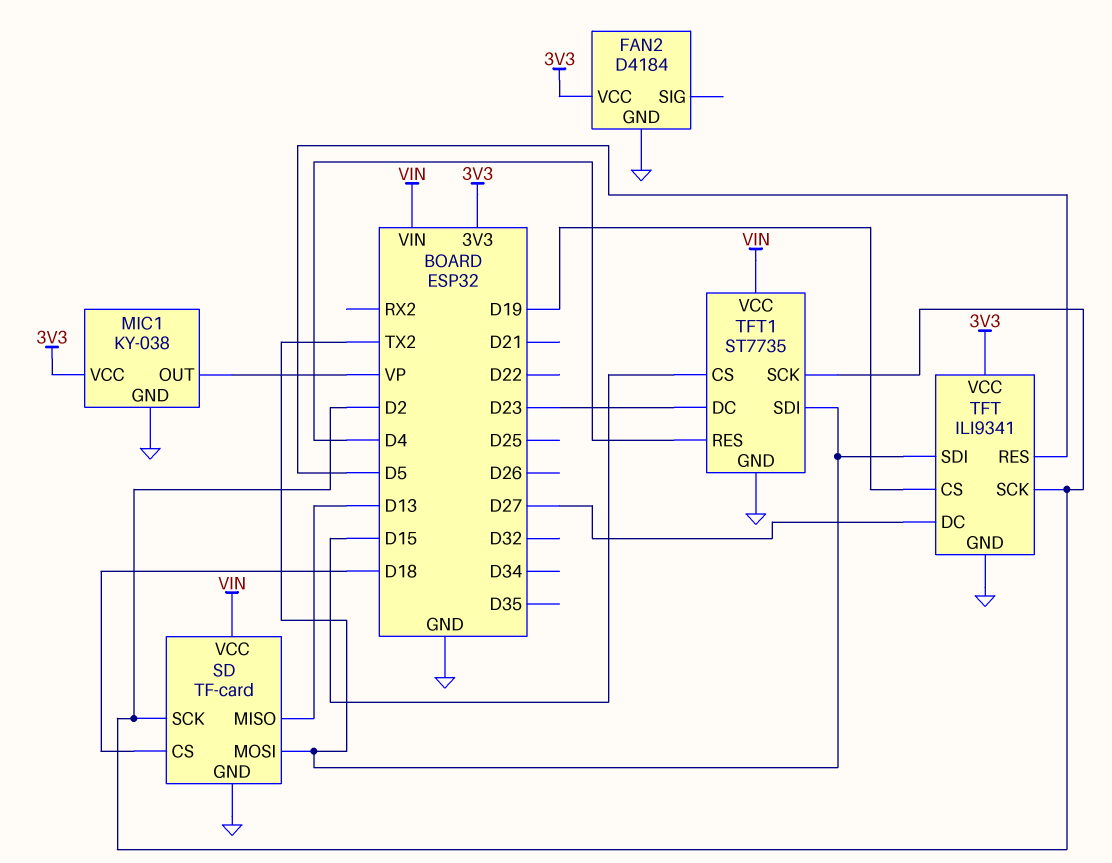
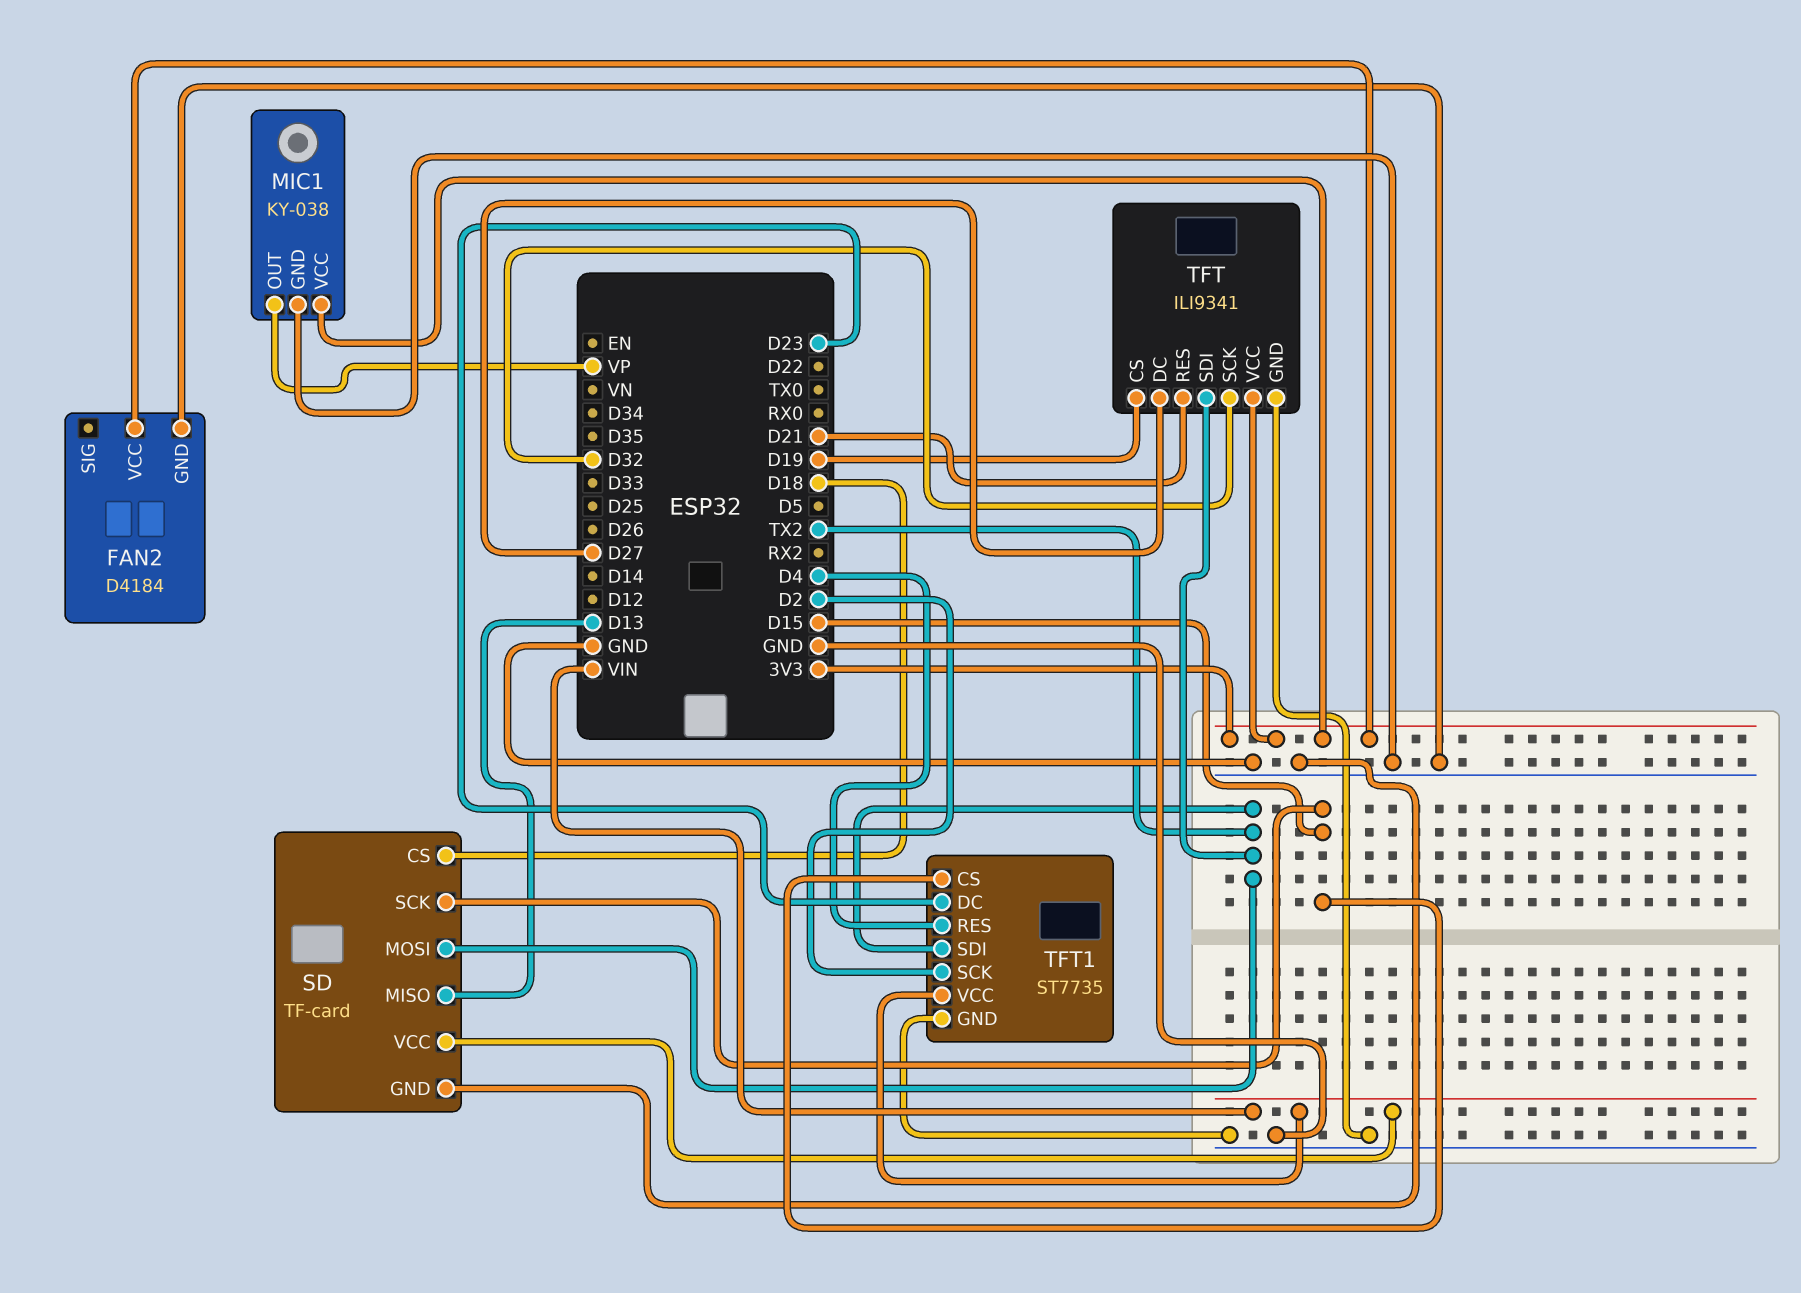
SD pin SCK: D2 -> D15
TFT pin RES: D5 -> D21
TFT pin SCK: D2 -> D32

